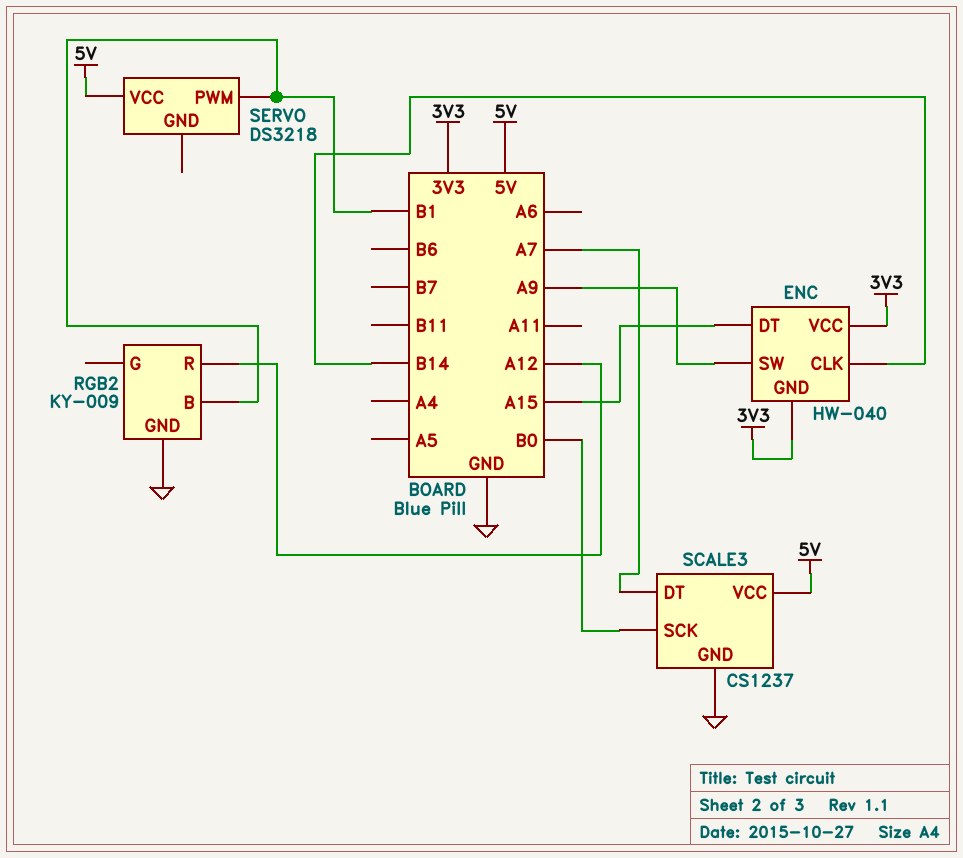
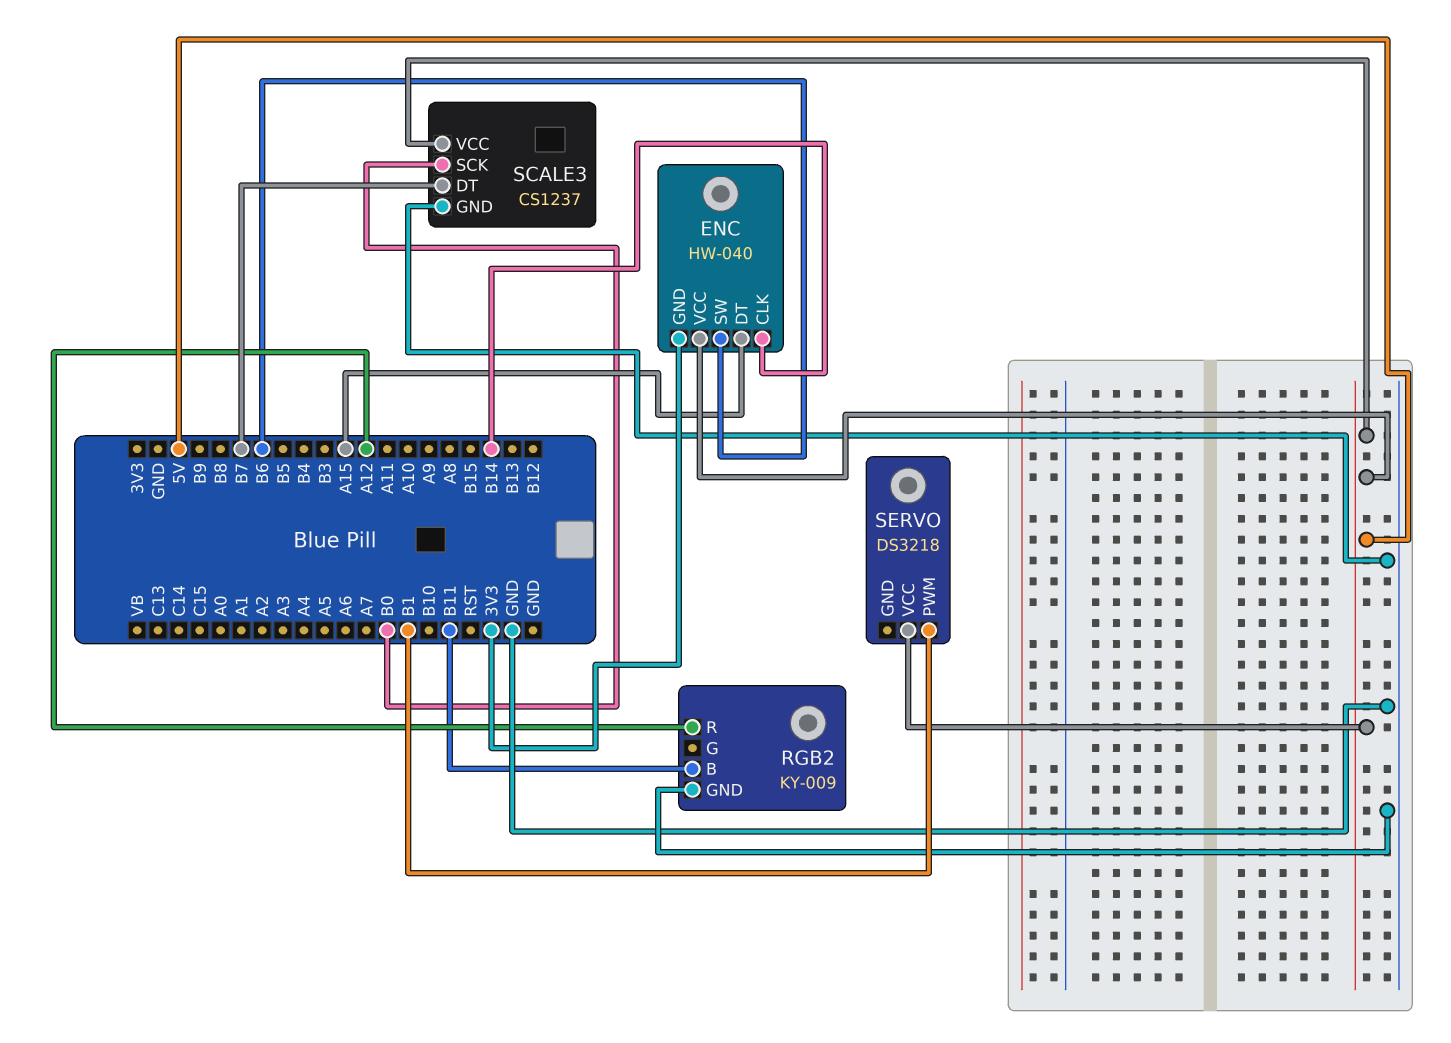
ENC pin SW: A9 -> B6
ENC pin VCC: 3V3 -> 5V
RGB2 pin B: B1 -> B11
SCALE3 pin DT: A7 -> B7

